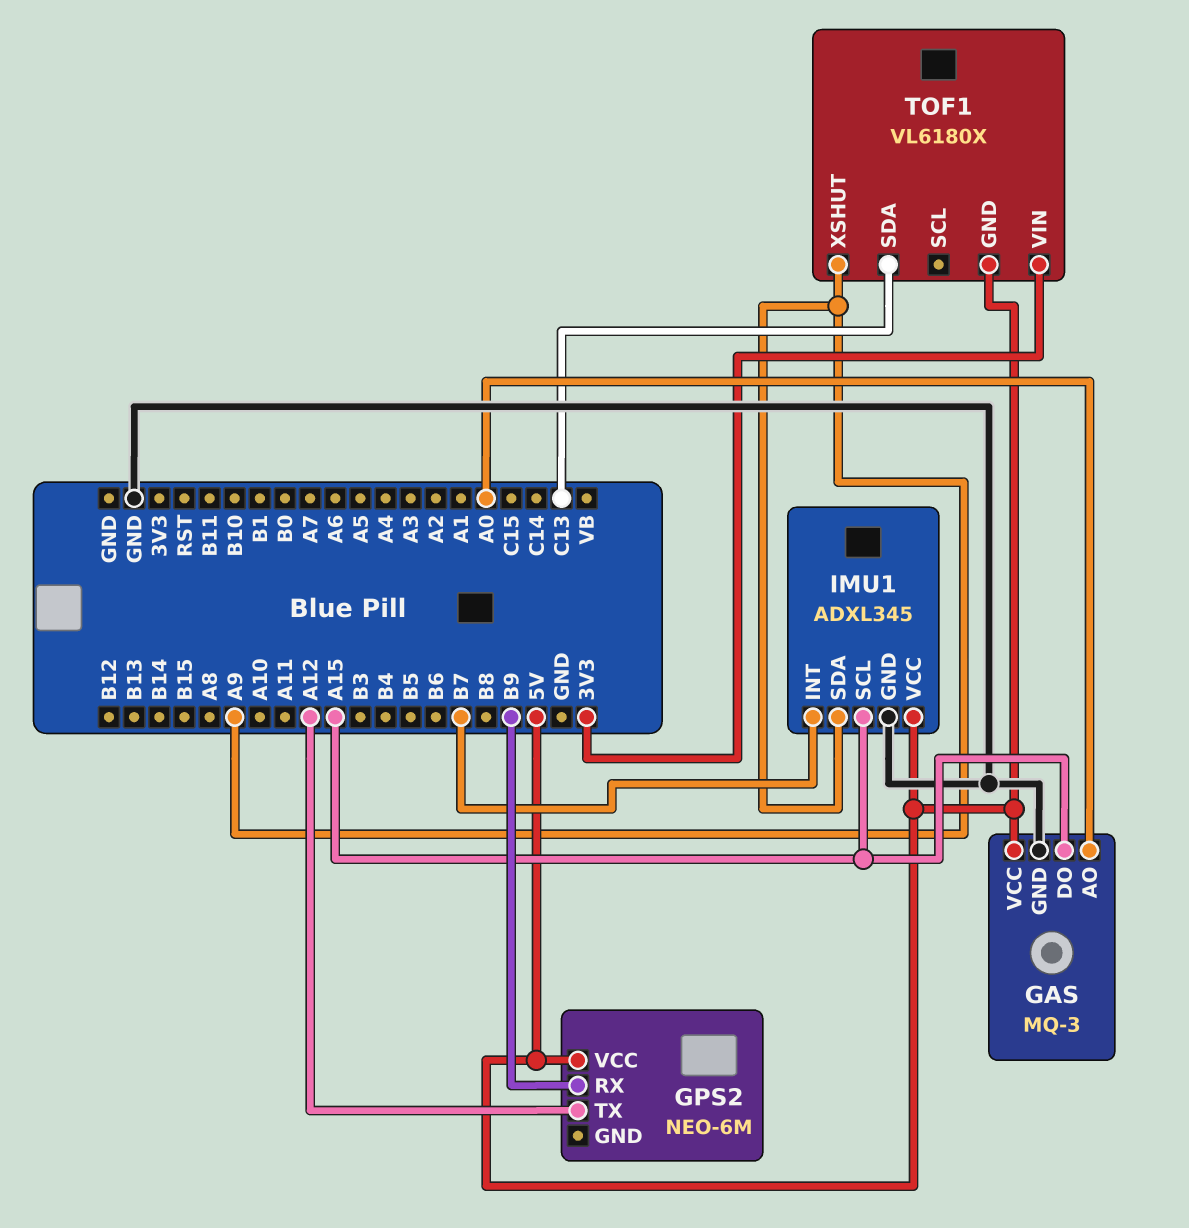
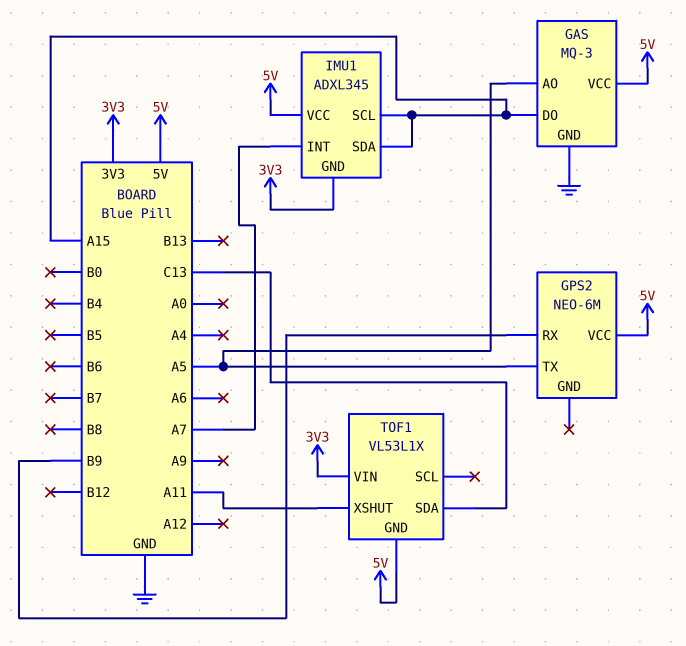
GAS pin AO: A0 -> A5
GPS2 pin TX: A12 -> A5
IMU1 pin GND: GND -> 3V3
IMU1 pin INT: B7 -> A7
IMU1 pin SDA: A9 -> A15
TOF1: VL6180X -> VL53L1X
TOF1 pin XSHUT: A9 -> A11

